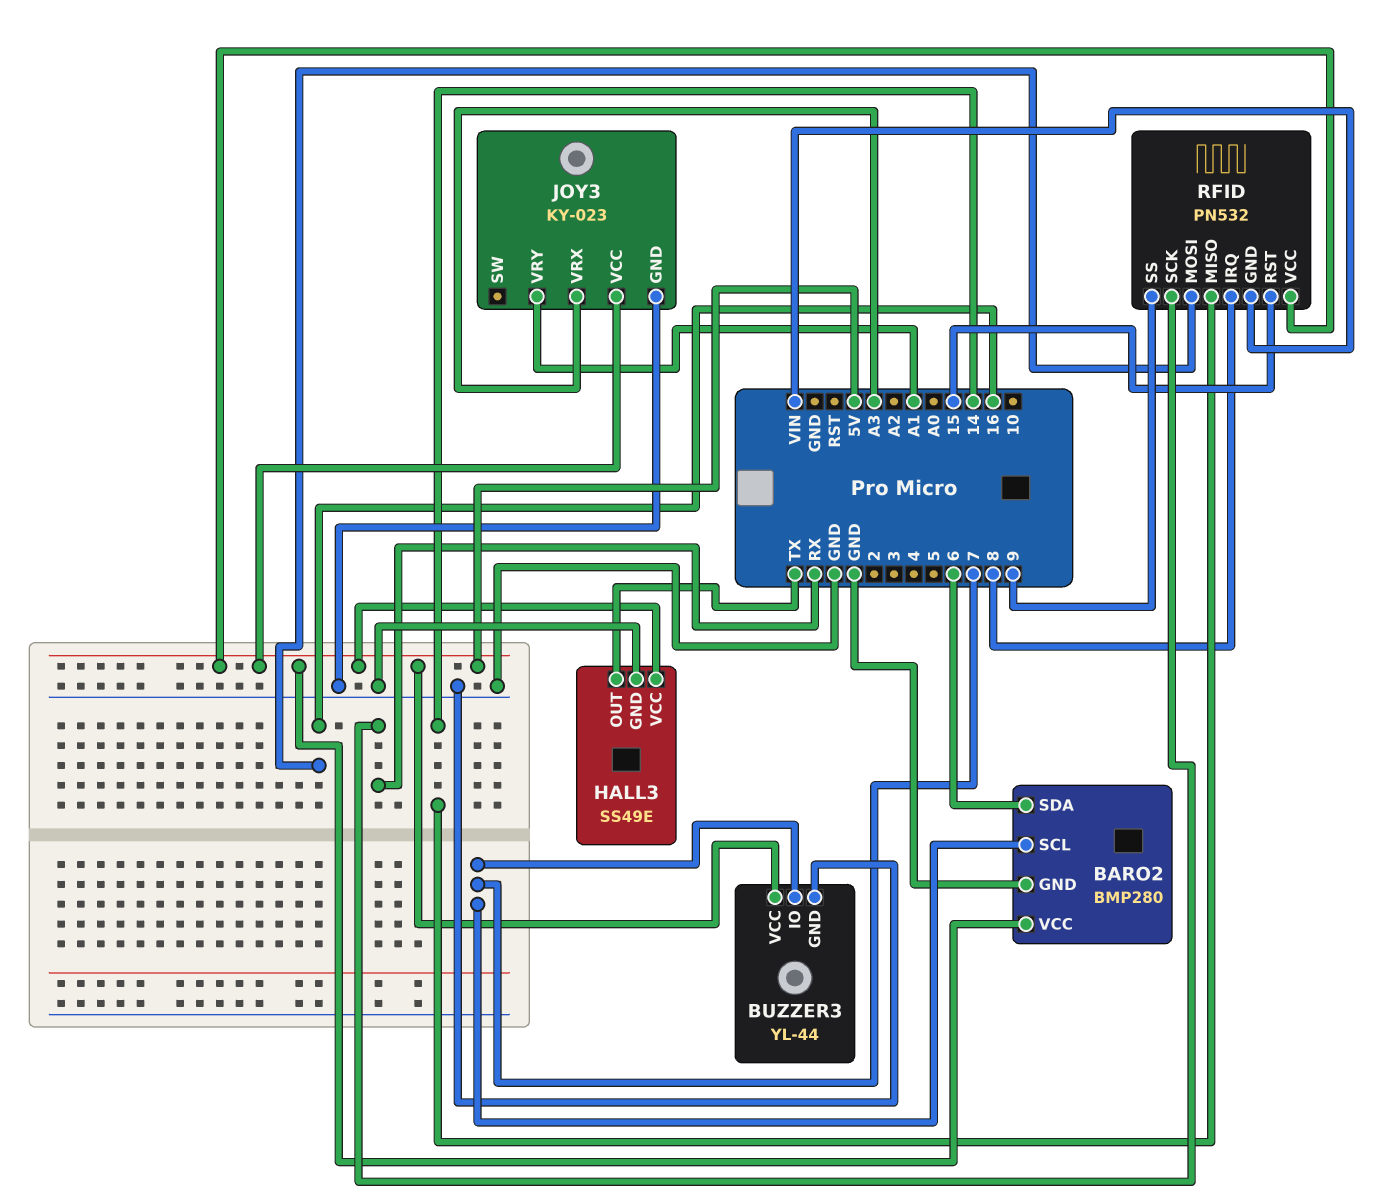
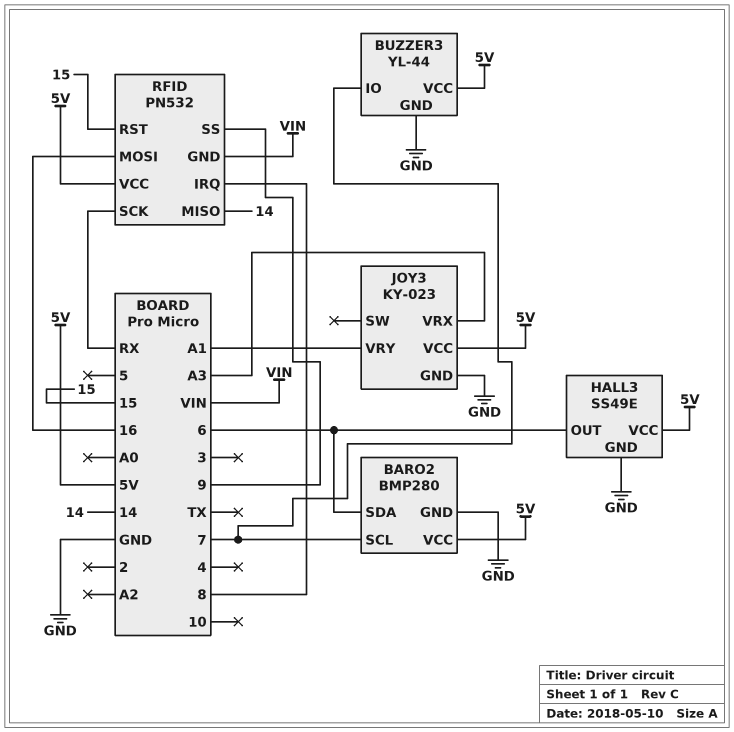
HALL3 pin OUT: TX -> 6

